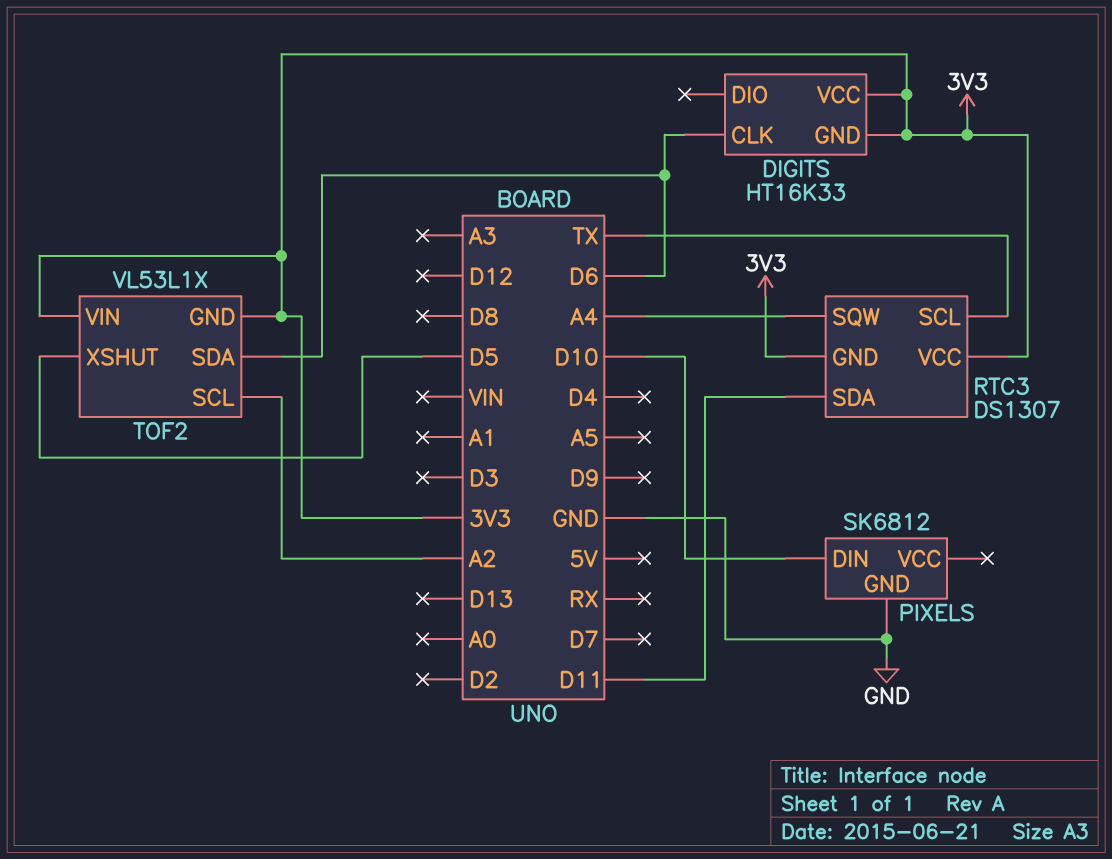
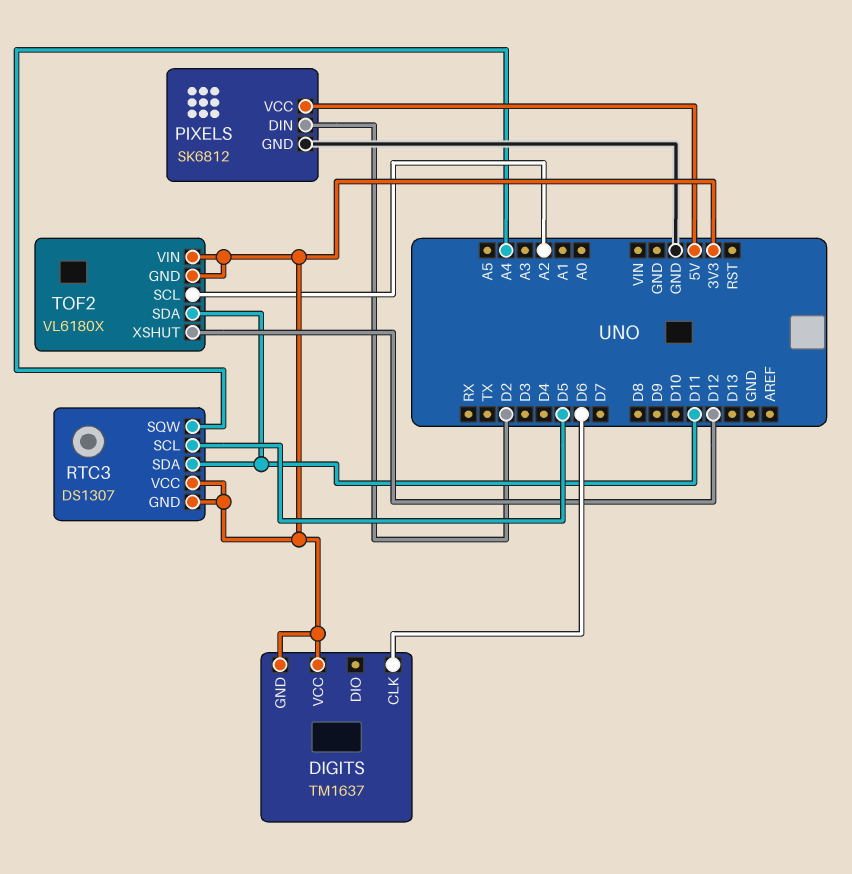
DIGITS: HT16K33 -> TM1637
PIXELS pin DIN: D10 -> D2
PIXELS pin VCC: none -> 5V
RTC3 pin SCL: TX -> D5
TOF2: VL53L1X -> VL6180X
TOF2 pin SDA: D6 -> D11
TOF2 pin XSHUT: D5 -> D12

